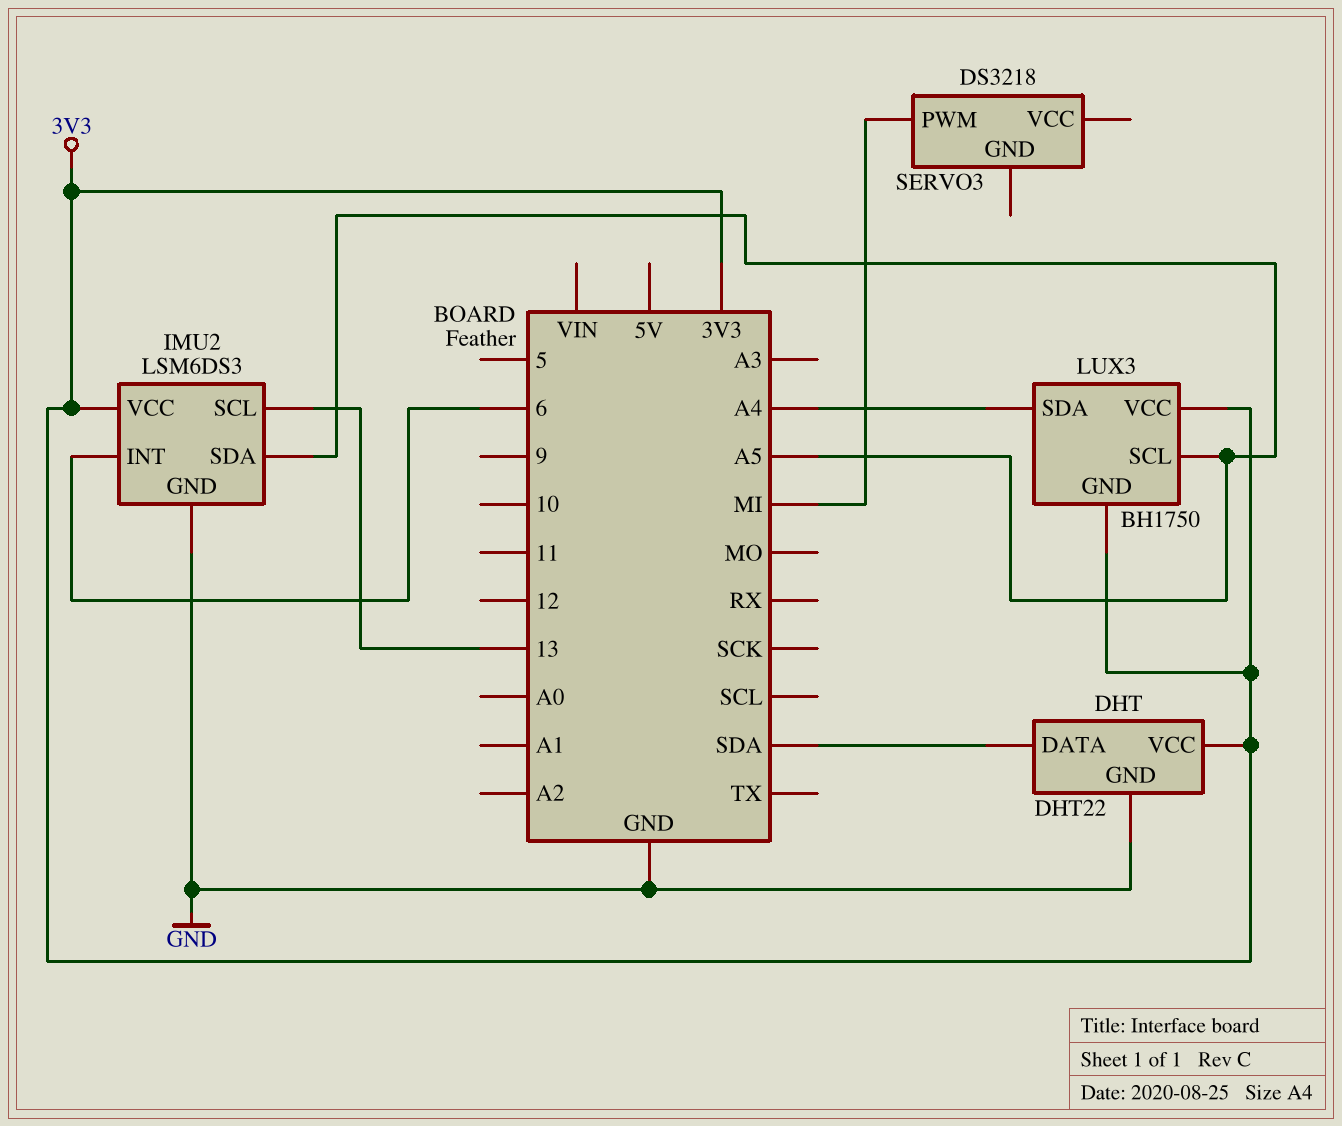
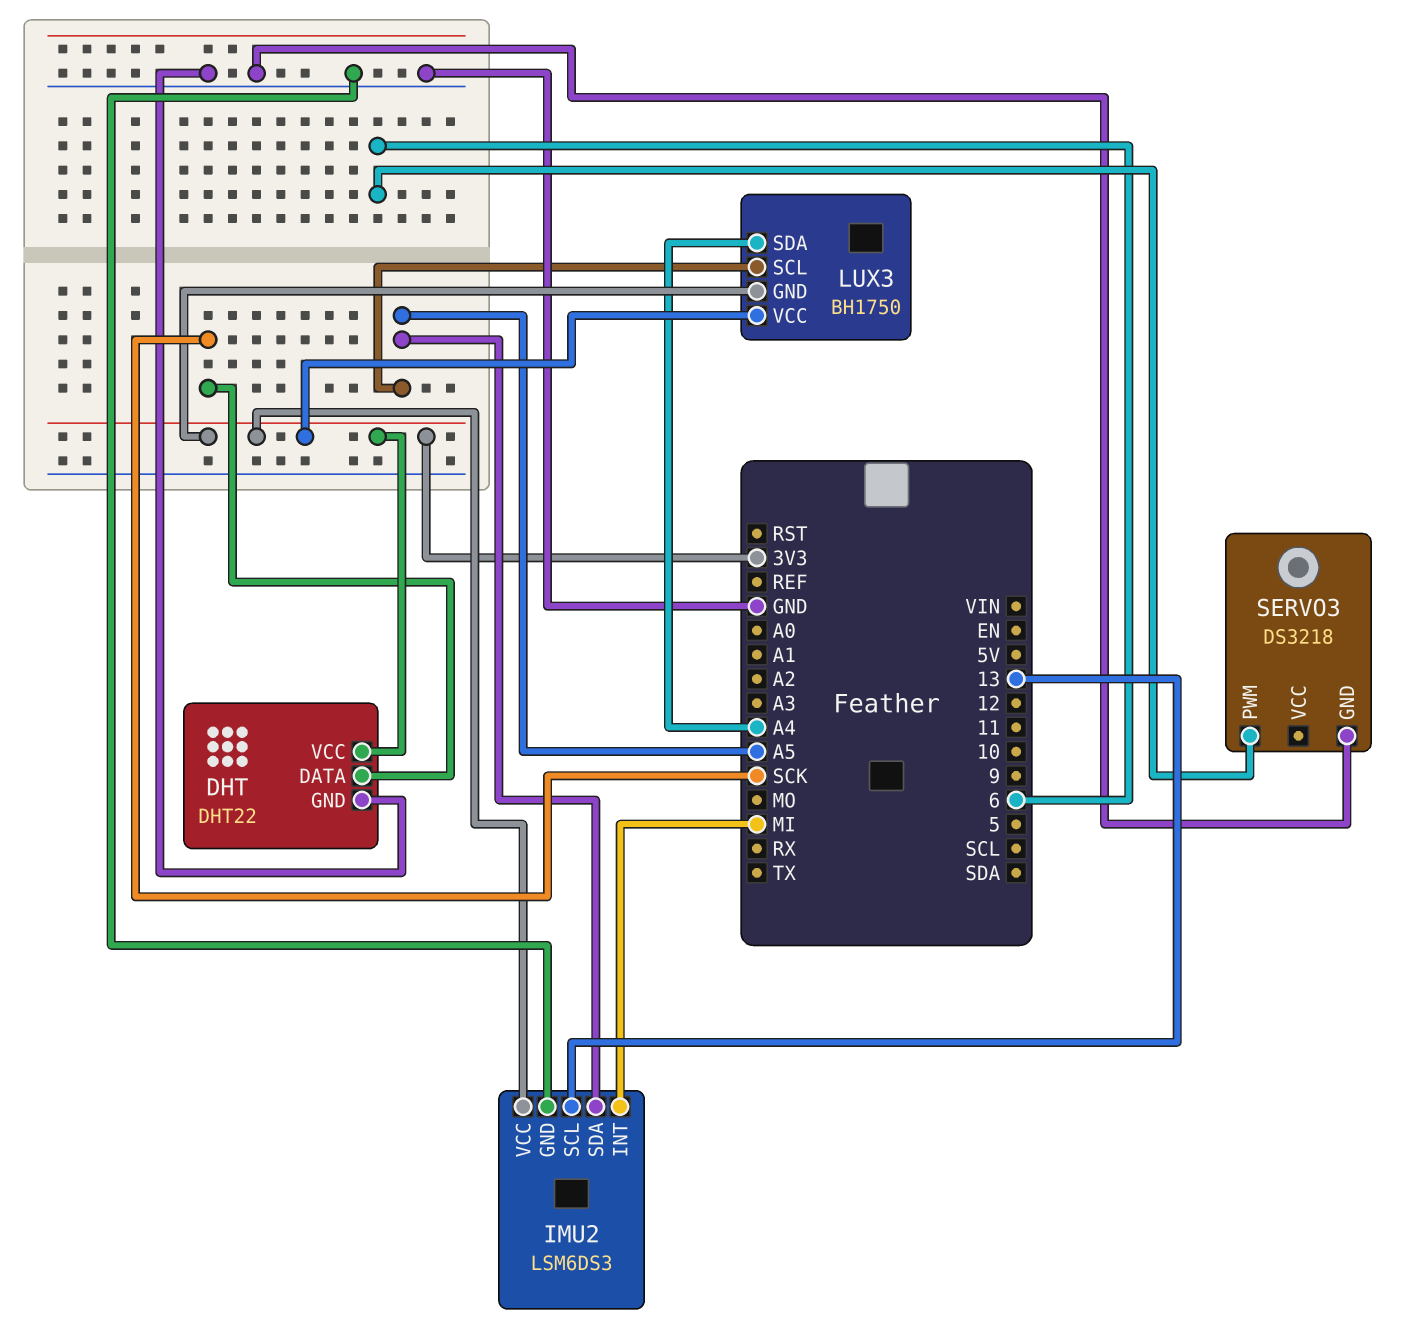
DHT pin DATA: SDA -> SCK
IMU2 pin INT: 6 -> MI
SERVO3 pin GND: none -> GND
SERVO3 pin PWM: MI -> 6

